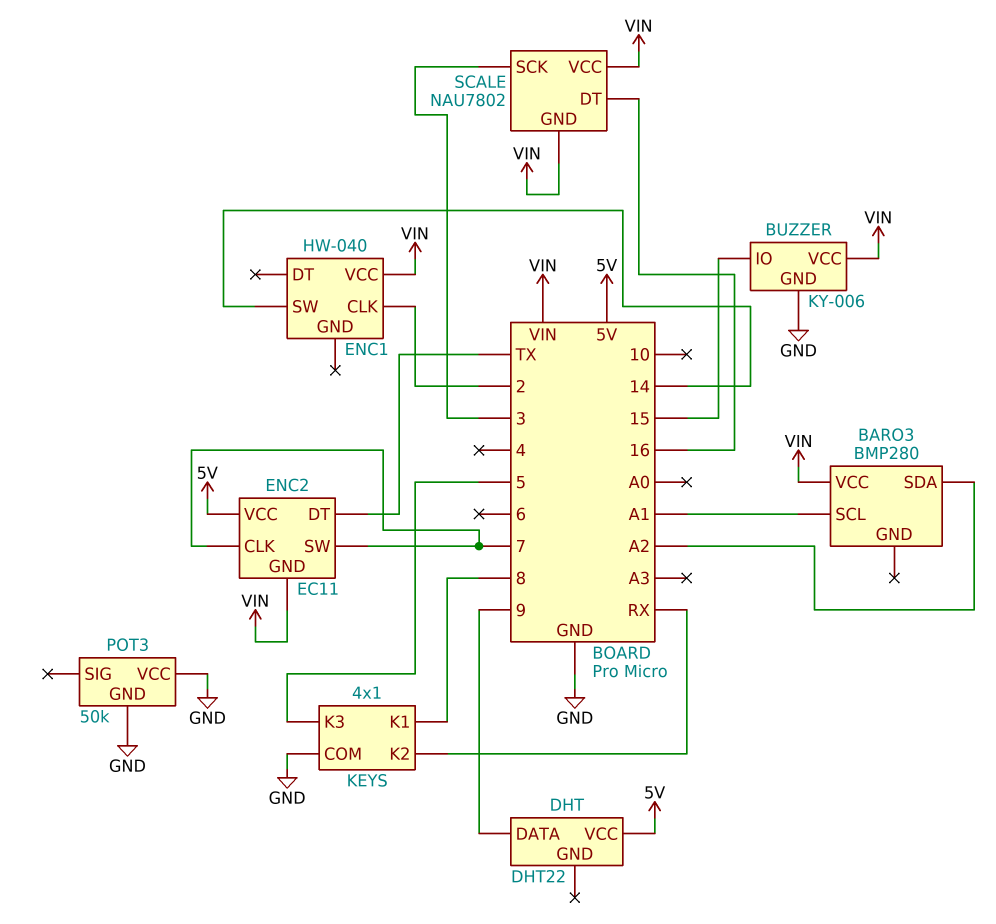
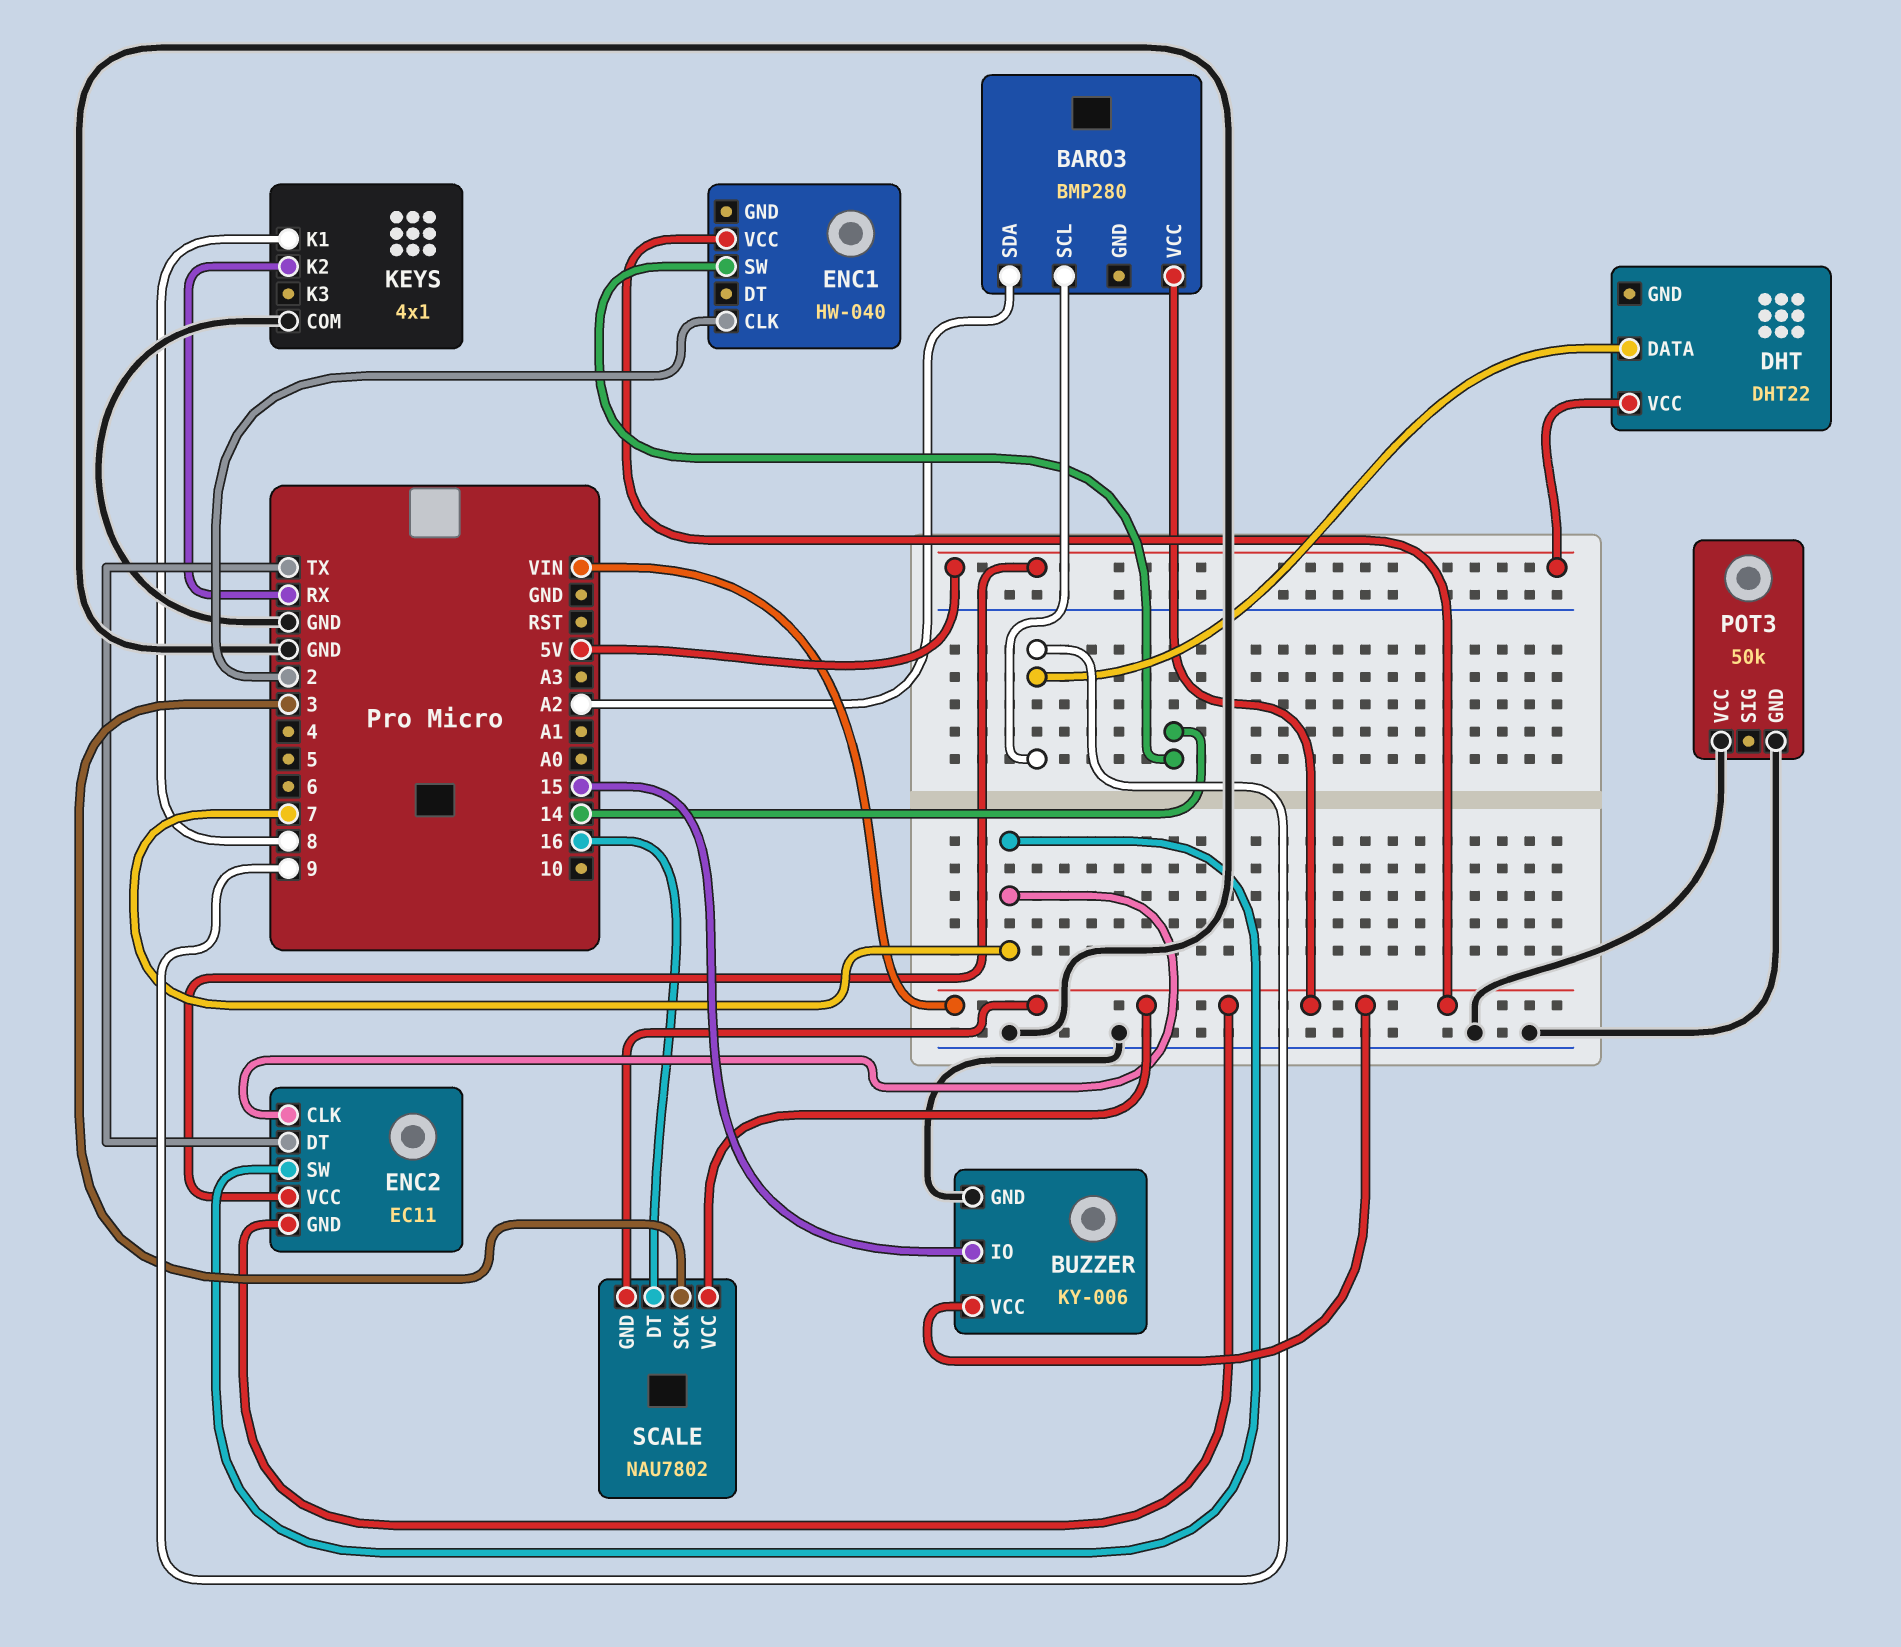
BARO3 pin SCL: A1 -> 9
KEYS pin K3: 5 -> none

